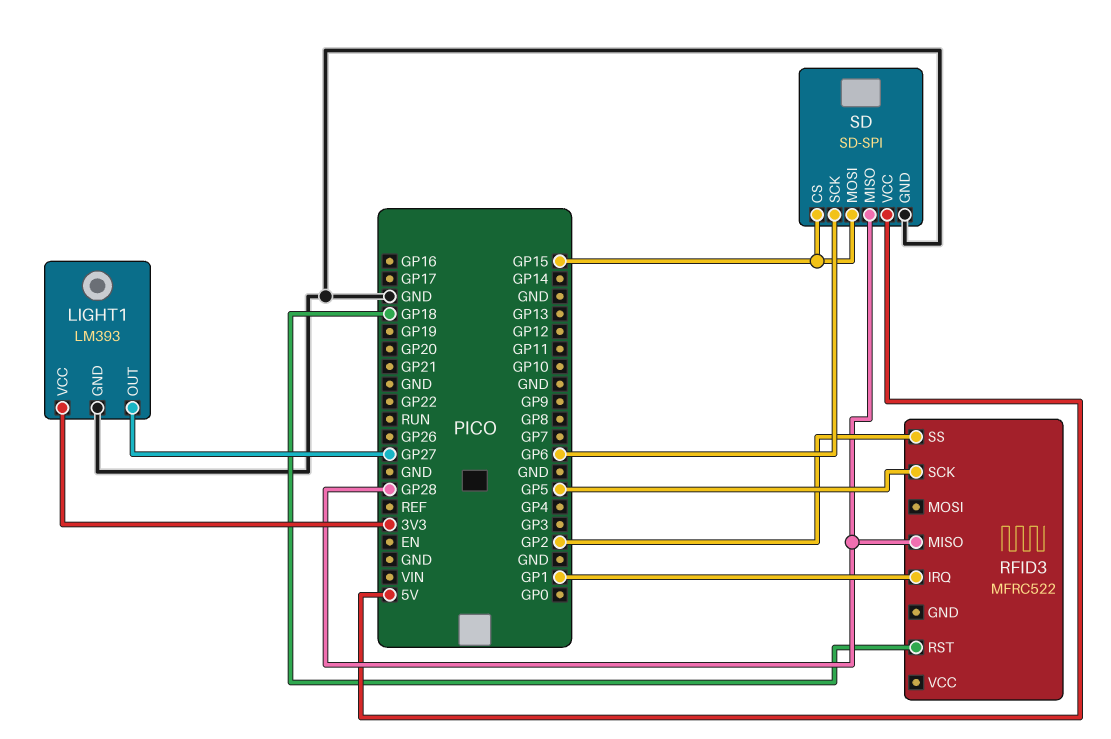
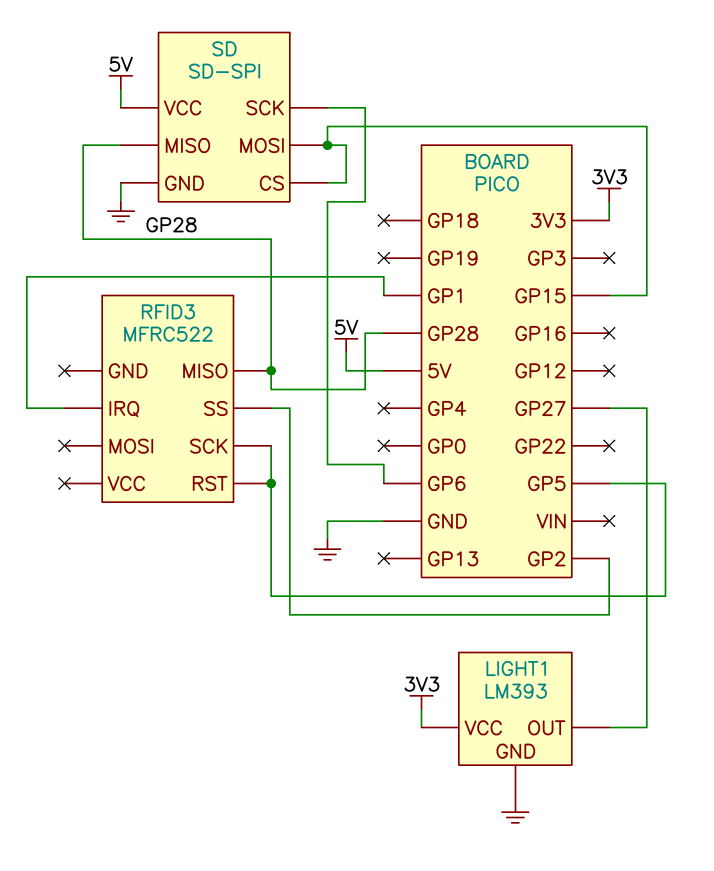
RFID3 pin RST: GP18 -> GP5

